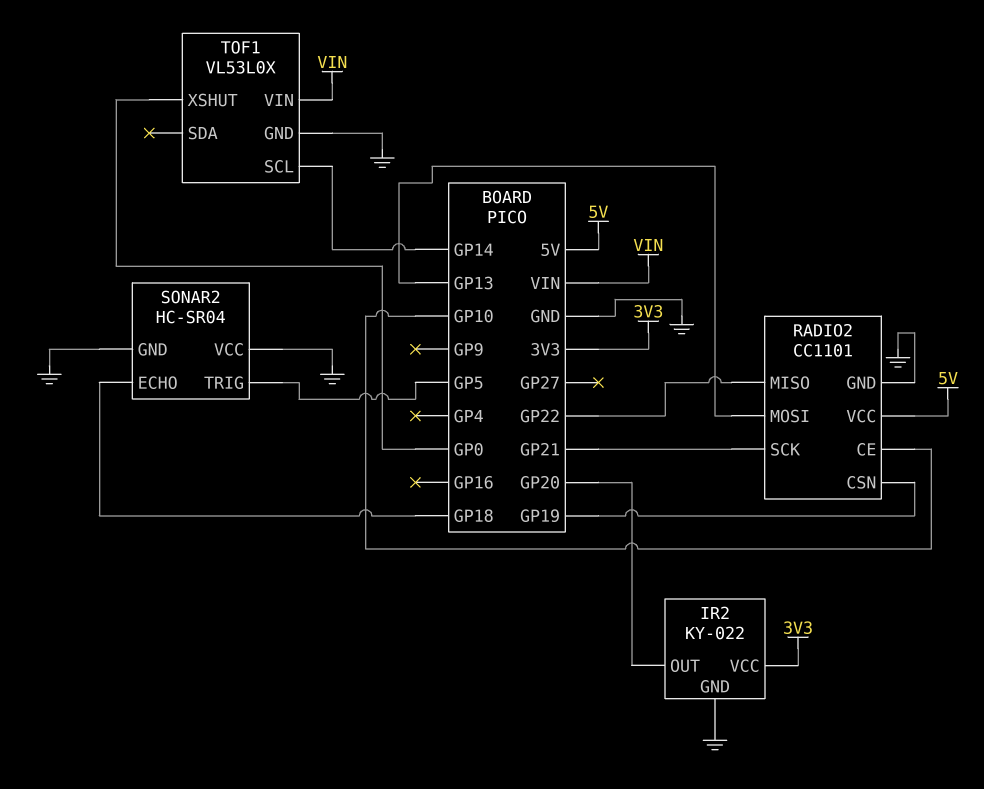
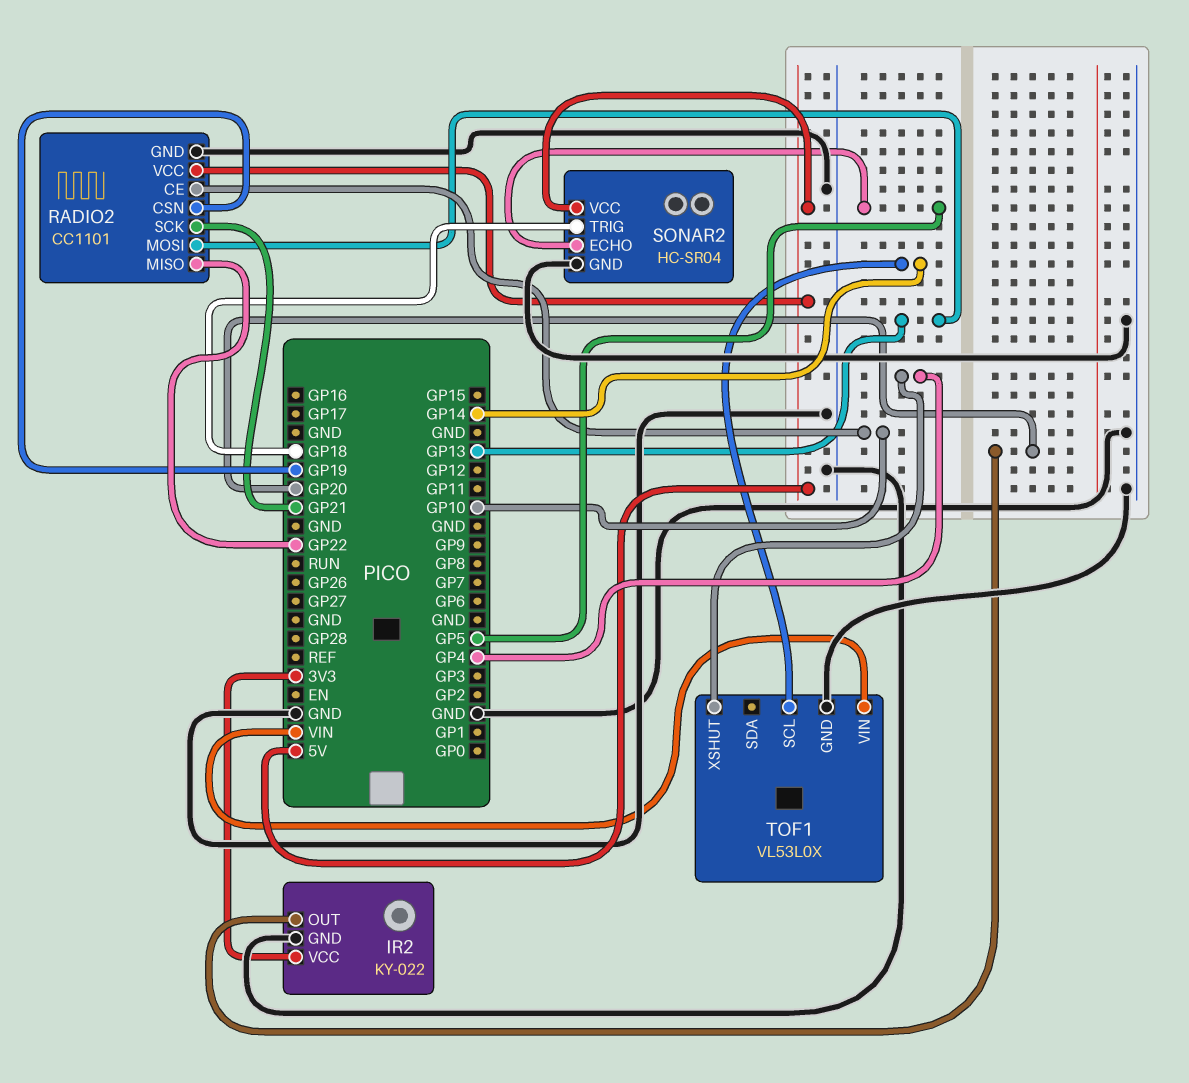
SONAR2 pin ECHO: GP18 -> GP5
SONAR2 pin TRIG: GP5 -> GP18
SONAR2 pin VCC: GND -> 5V
TOF1 pin XSHUT: GP0 -> GP4

